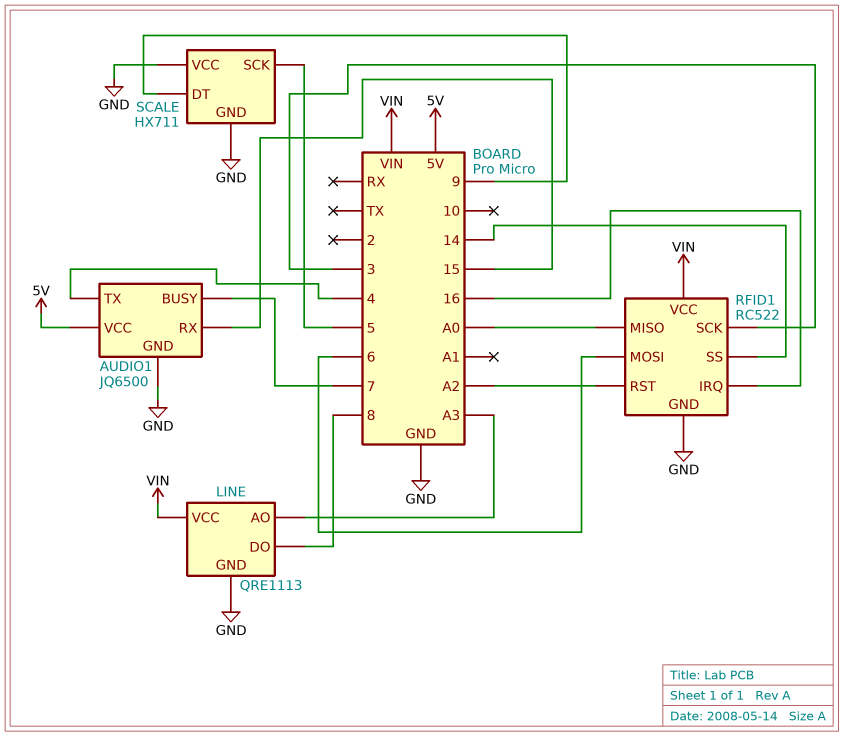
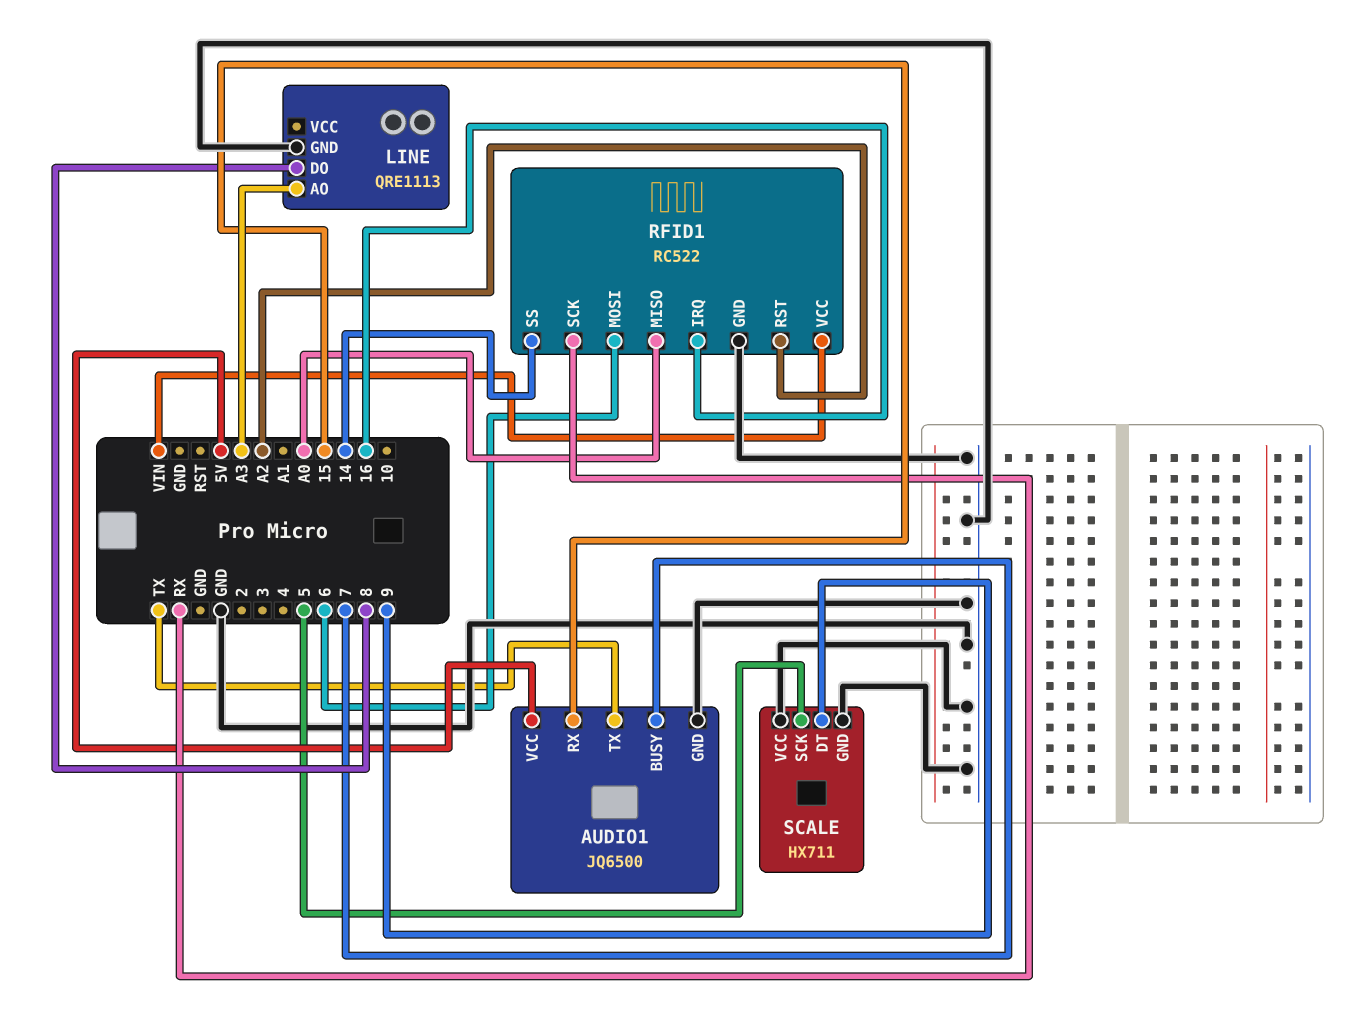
AUDIO1 pin TX: 4 -> TX
LINE pin VCC: VIN -> none
RFID1 pin SCK: 3 -> RX

